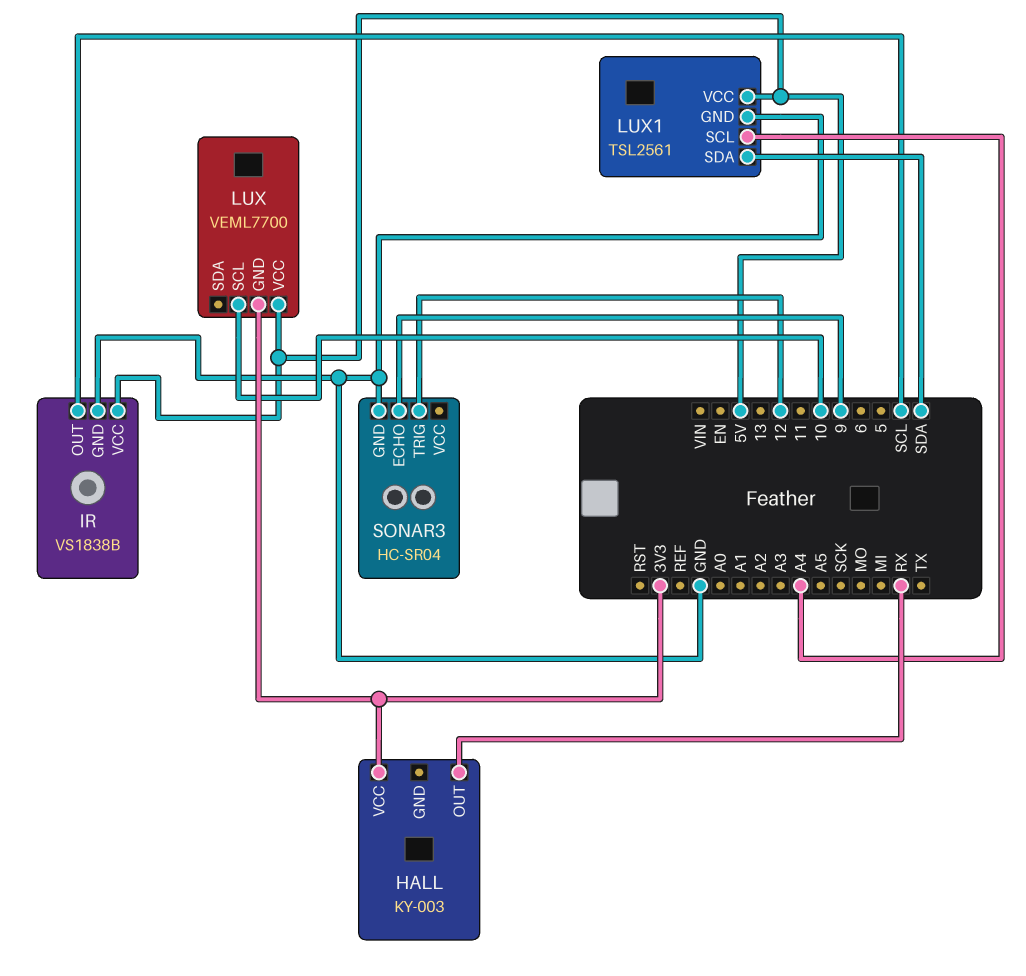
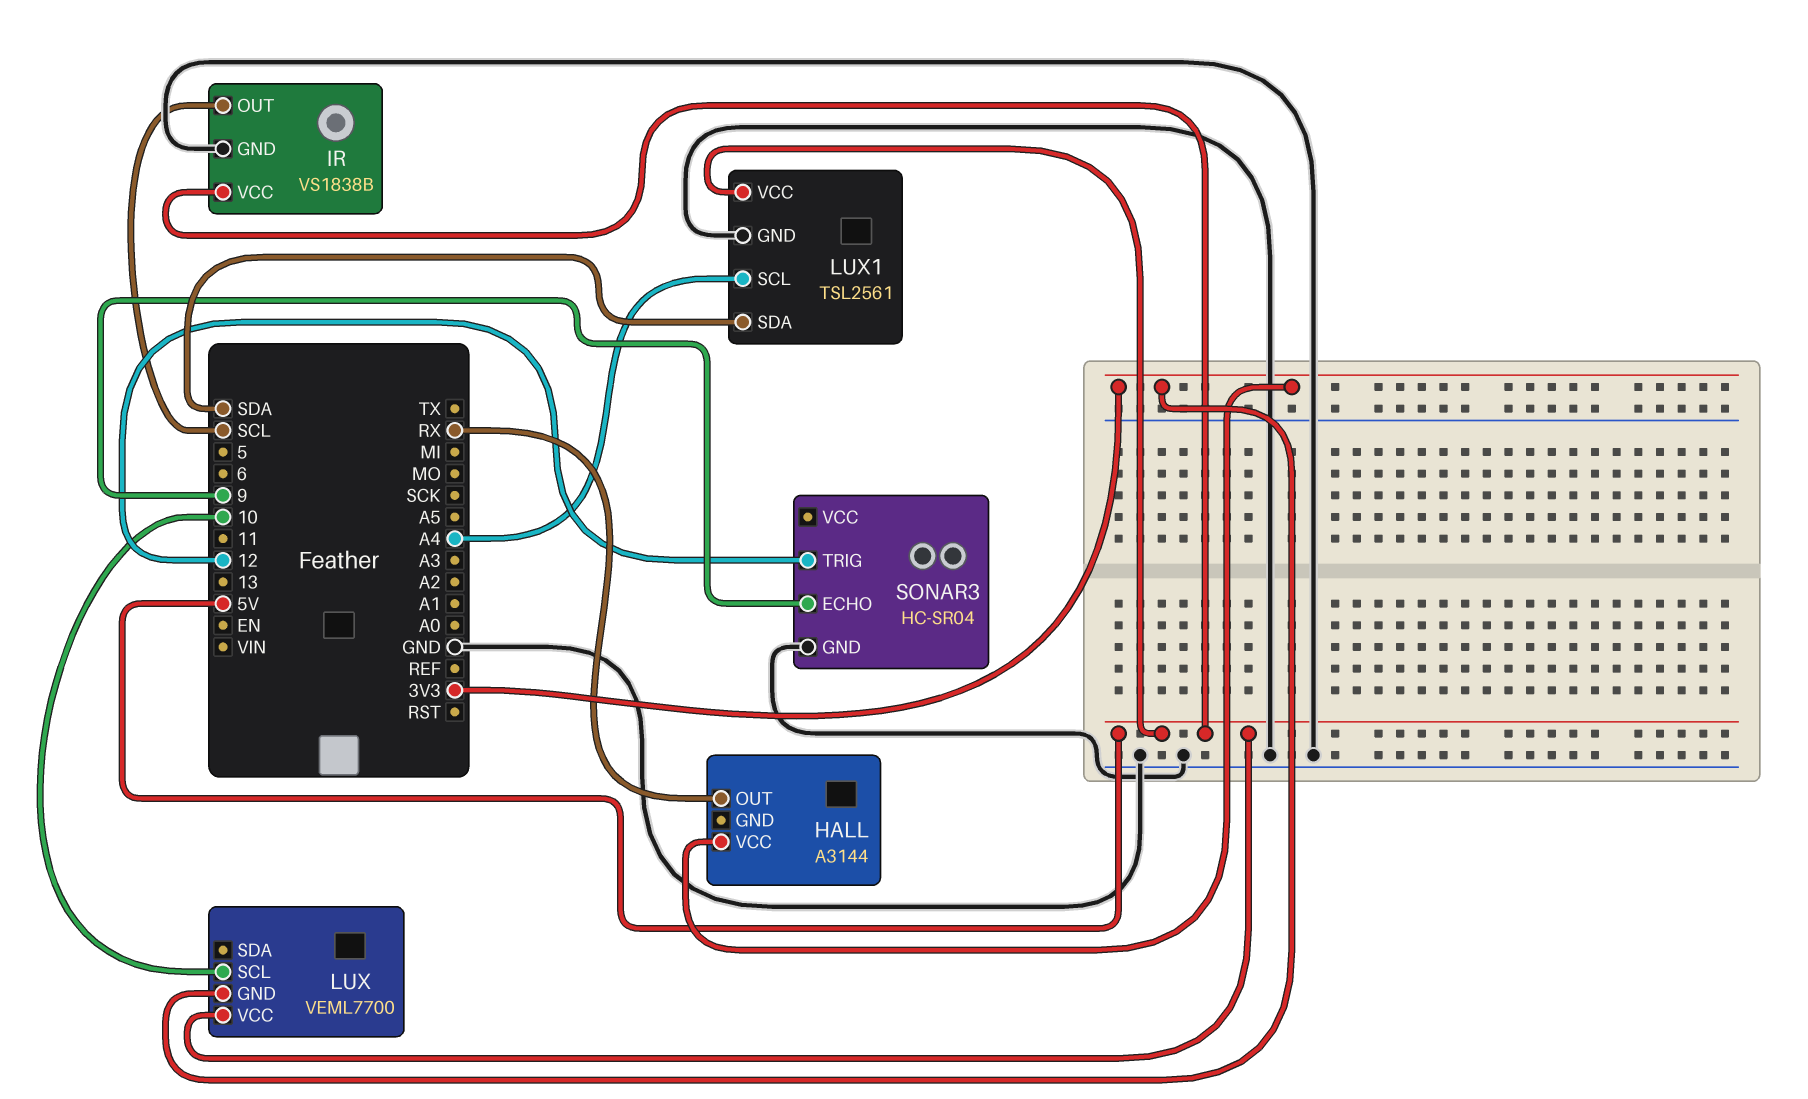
HALL: KY-003 -> A3144

